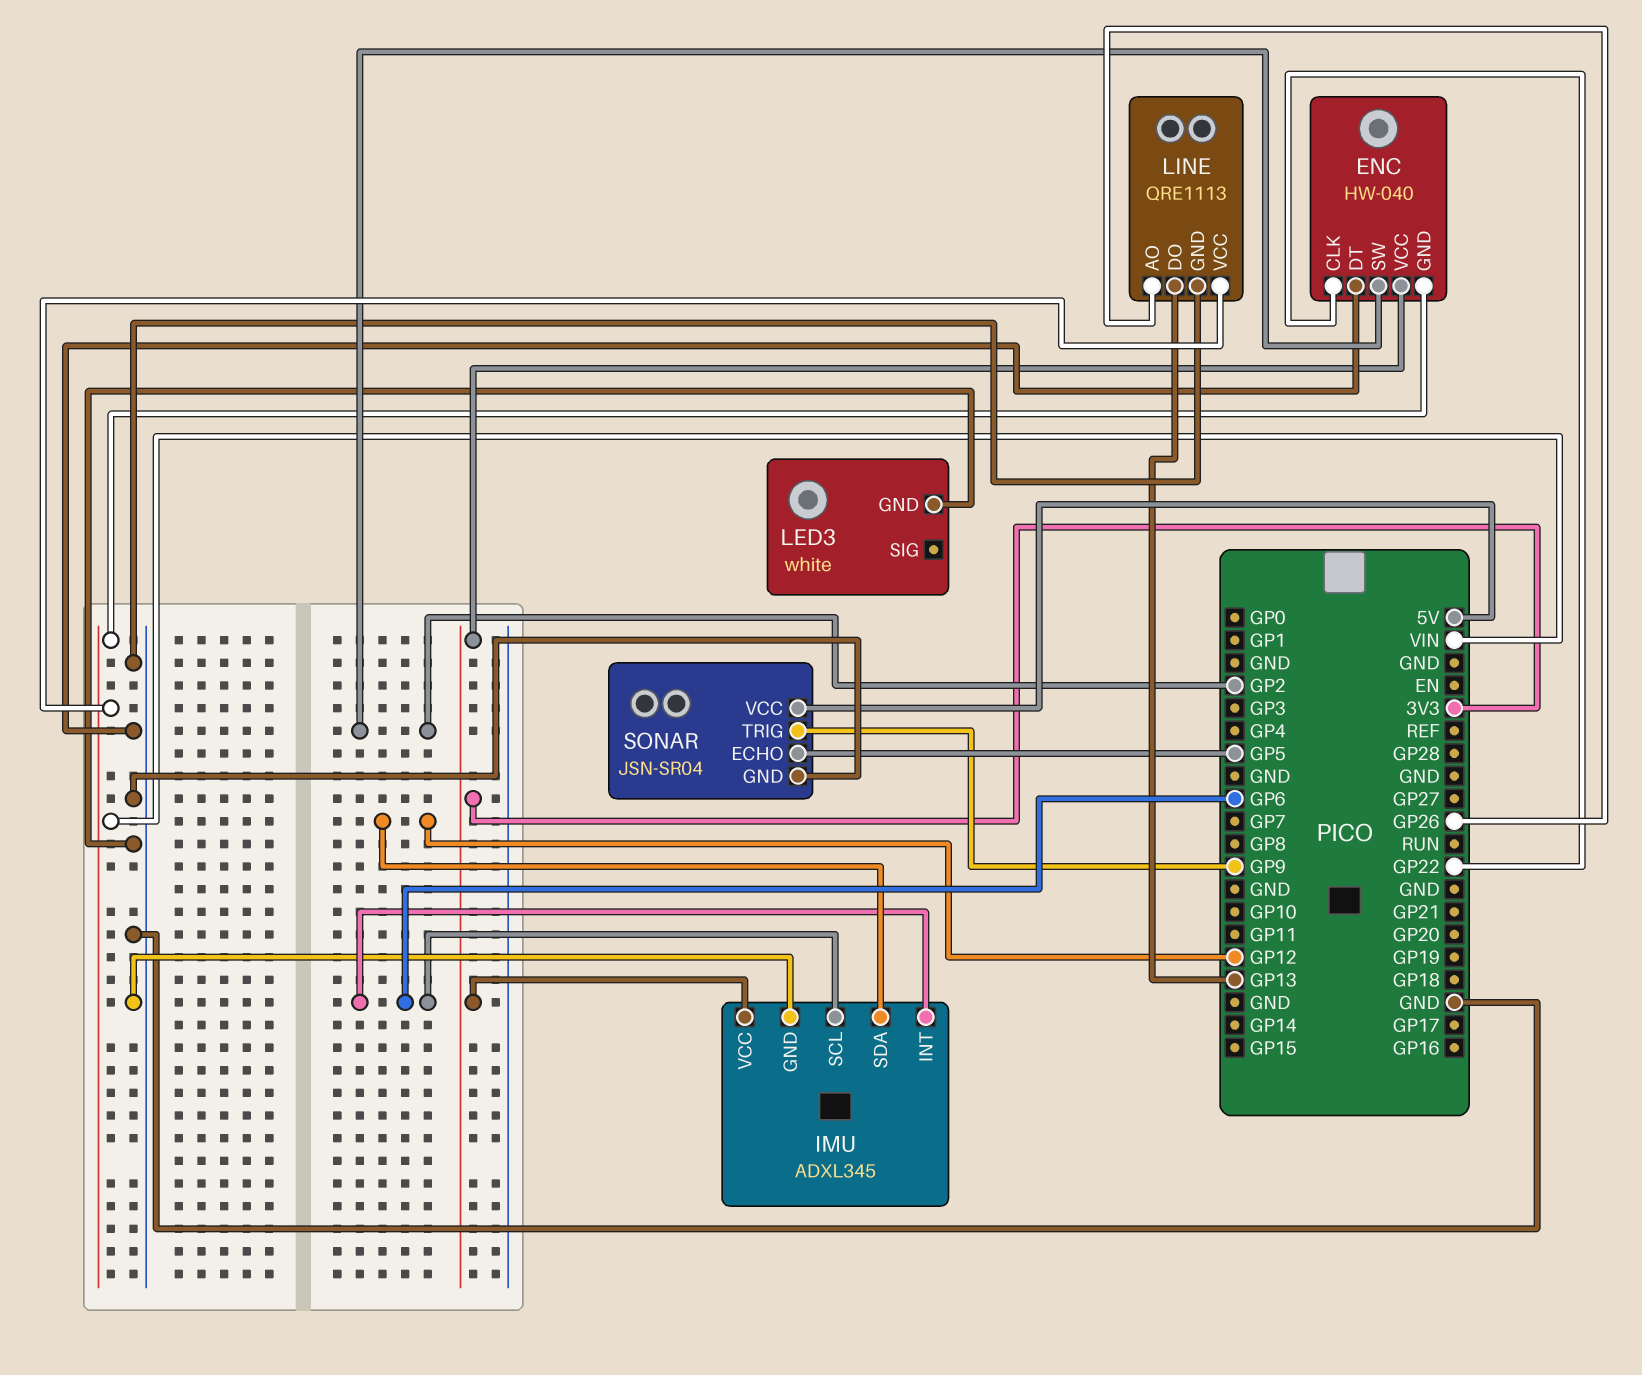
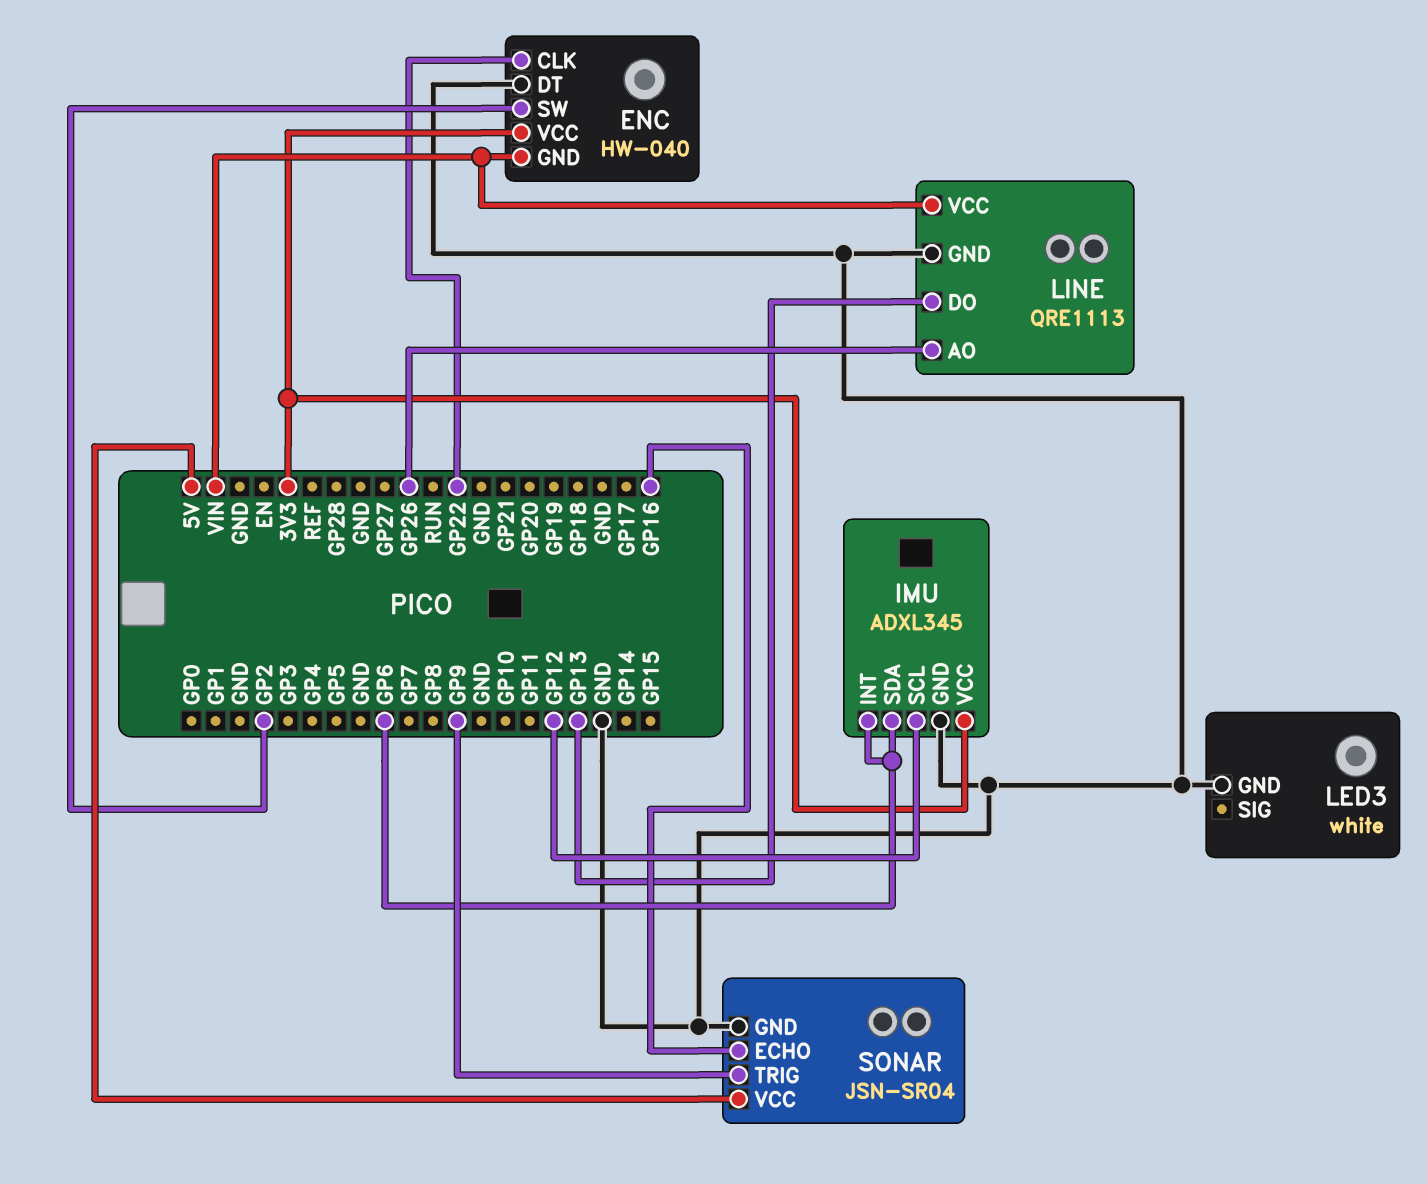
IMU pin SCL: GP6 -> GP12
IMU pin SDA: GP12 -> GP6
SONAR pin ECHO: GP5 -> GP16

